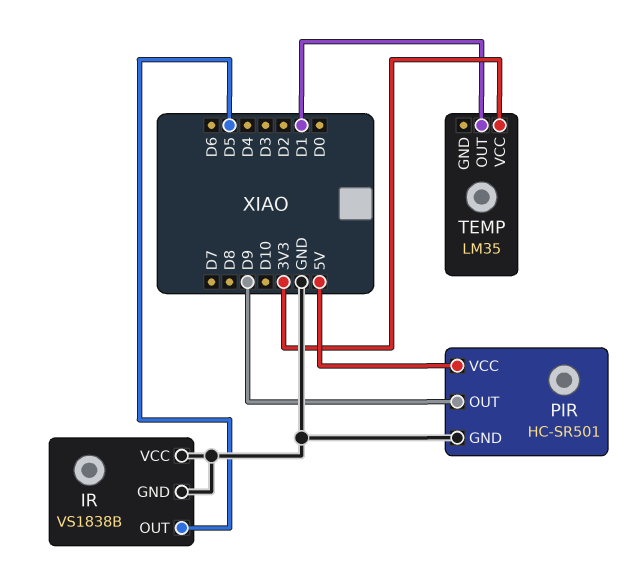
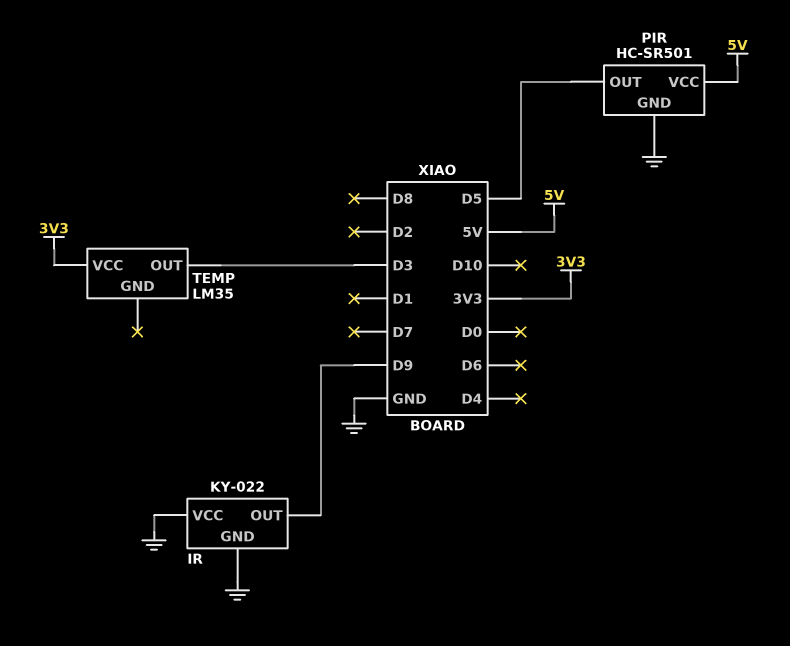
IR: VS1838B -> KY-022
IR pin OUT: D5 -> D9
PIR pin OUT: D9 -> D5
TEMP pin OUT: D1 -> D3

